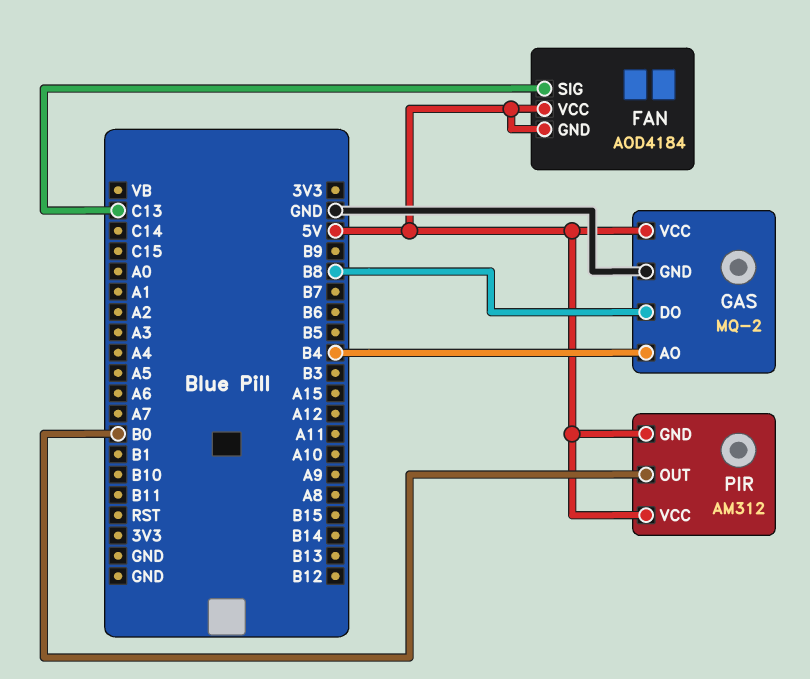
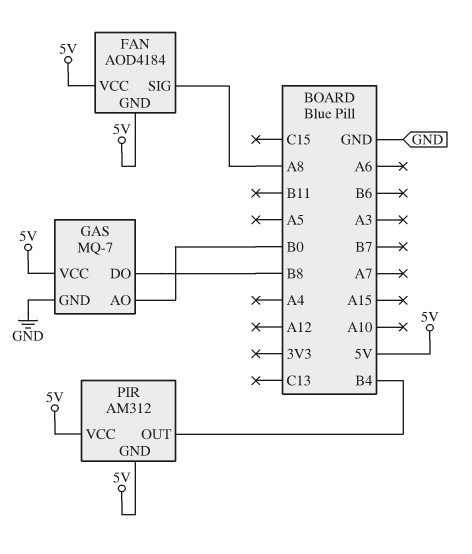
FAN pin SIG: C13 -> A8
GAS: MQ-2 -> MQ-7
GAS pin AO: B4 -> B0
PIR pin OUT: B0 -> B4

